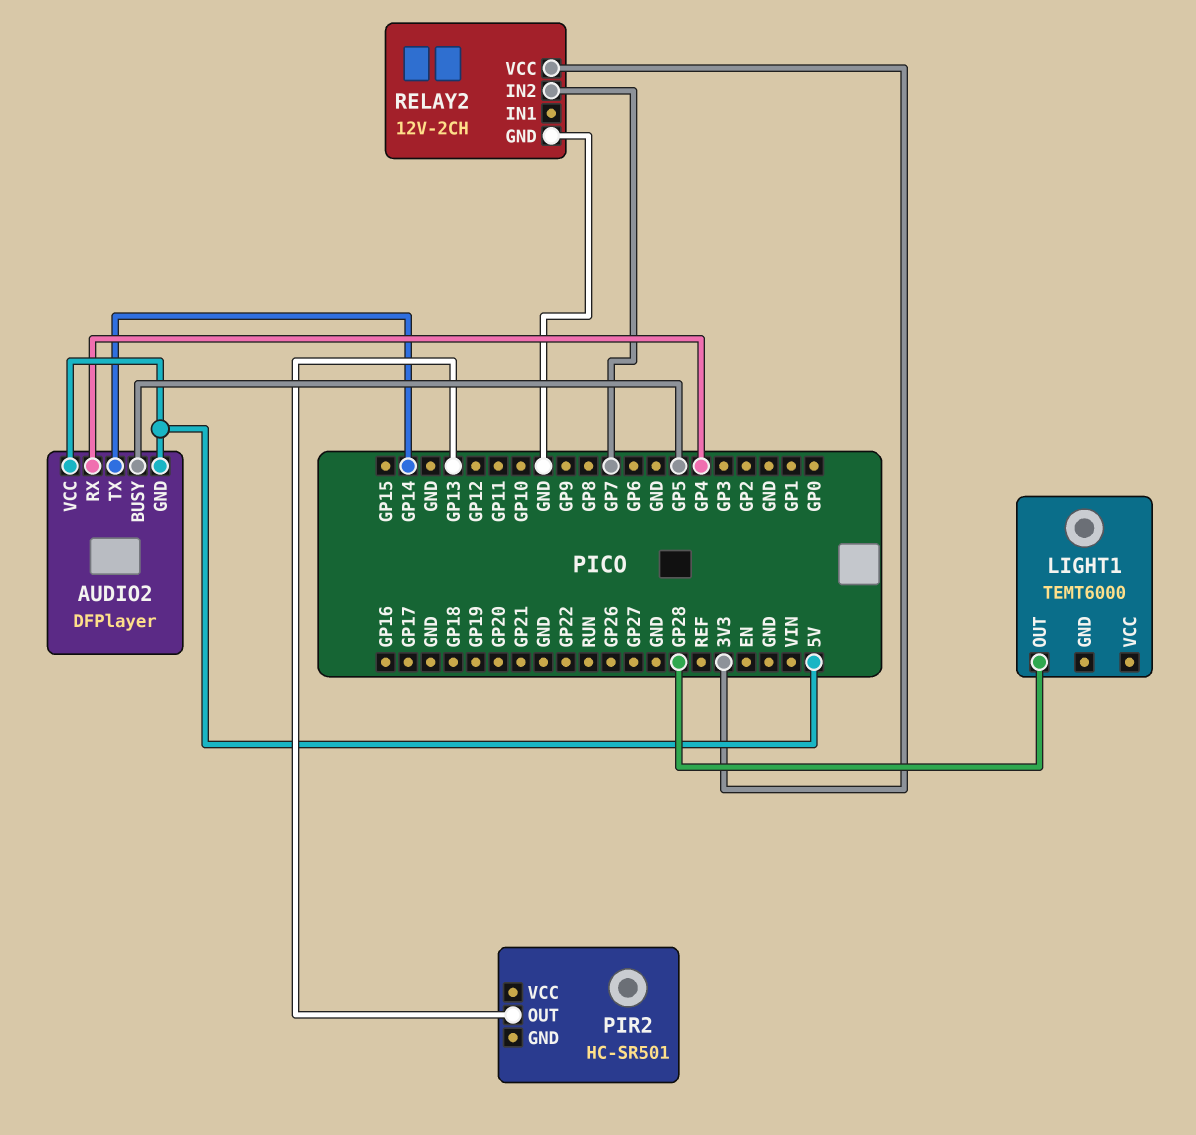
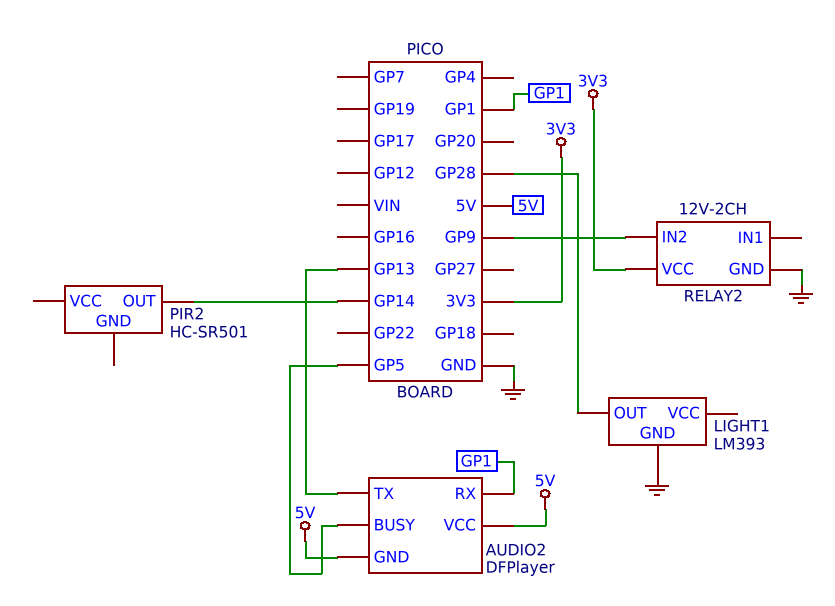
AUDIO2 pin RX: GP4 -> GP1
AUDIO2 pin TX: GP14 -> GP13
LIGHT1: TEMT6000 -> LM393
LIGHT1 pin GND: none -> GND
PIR2 pin OUT: GP13 -> GP14
RELAY2 pin IN2: GP7 -> GP9

